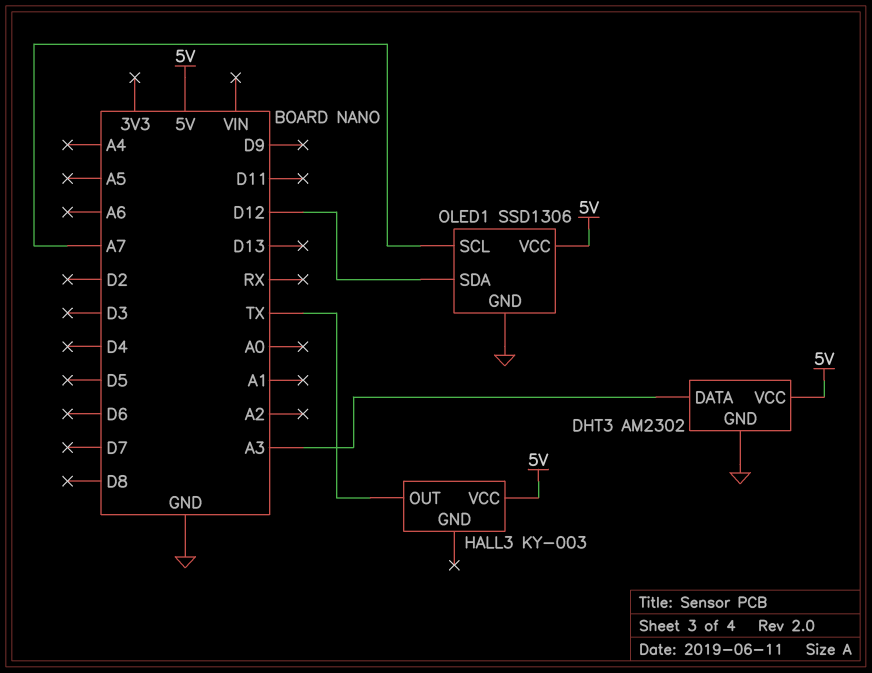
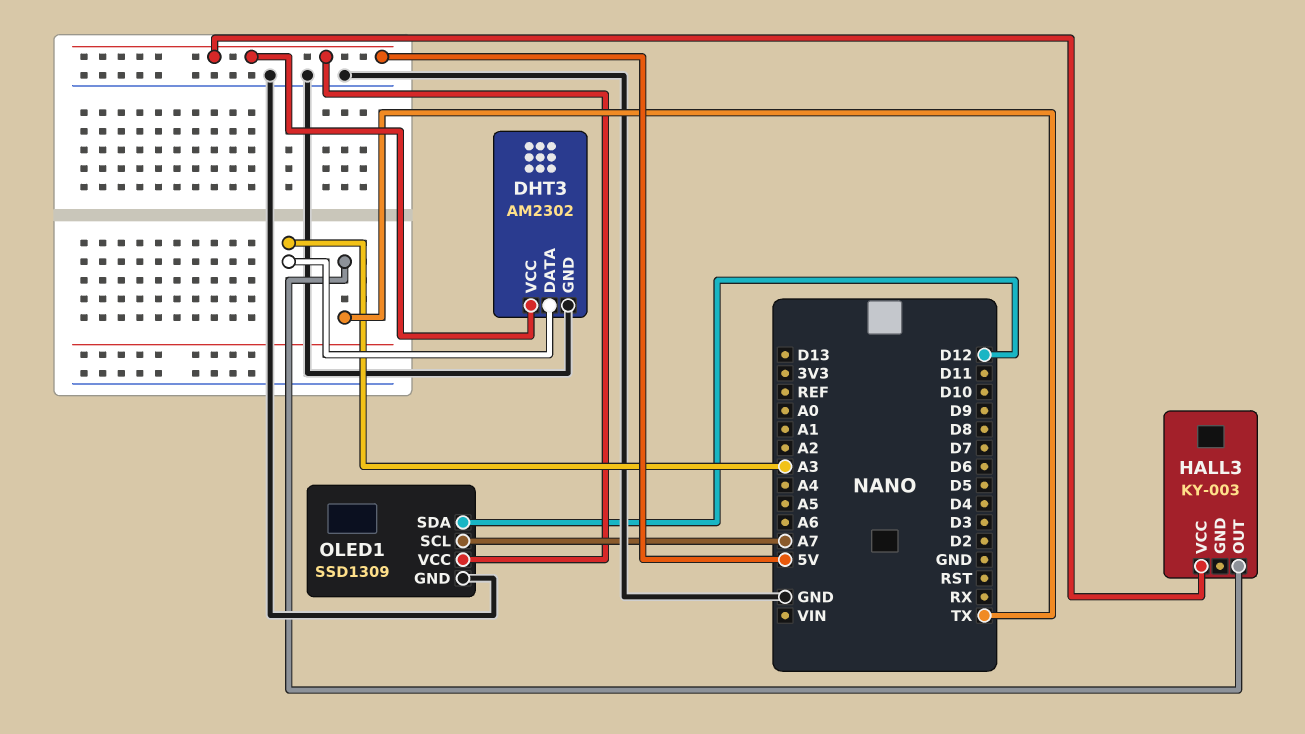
OLED1: SSD1306 -> SSD1309

